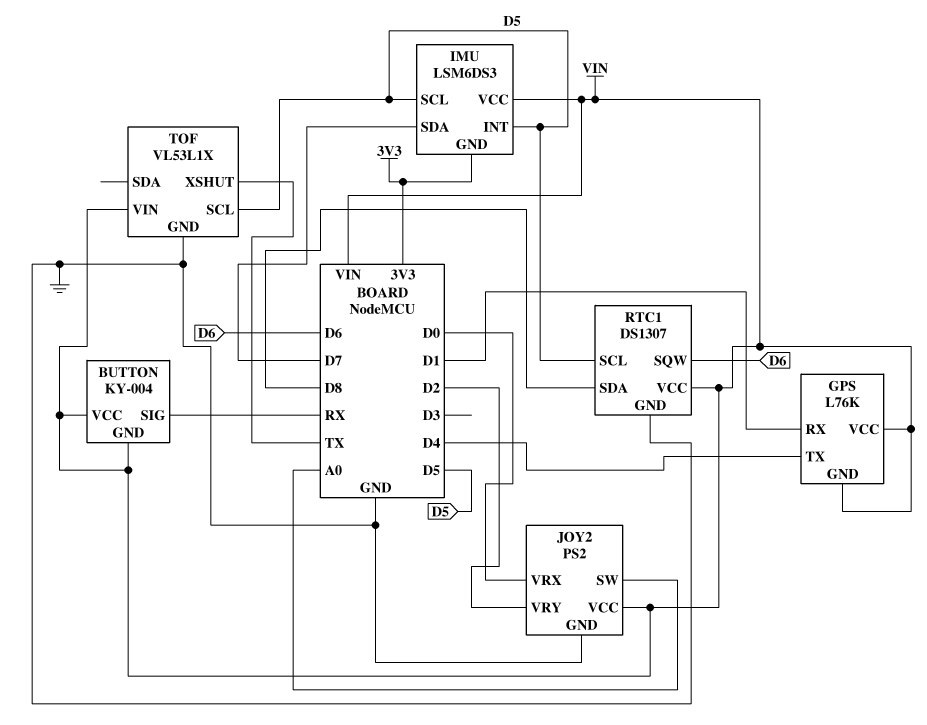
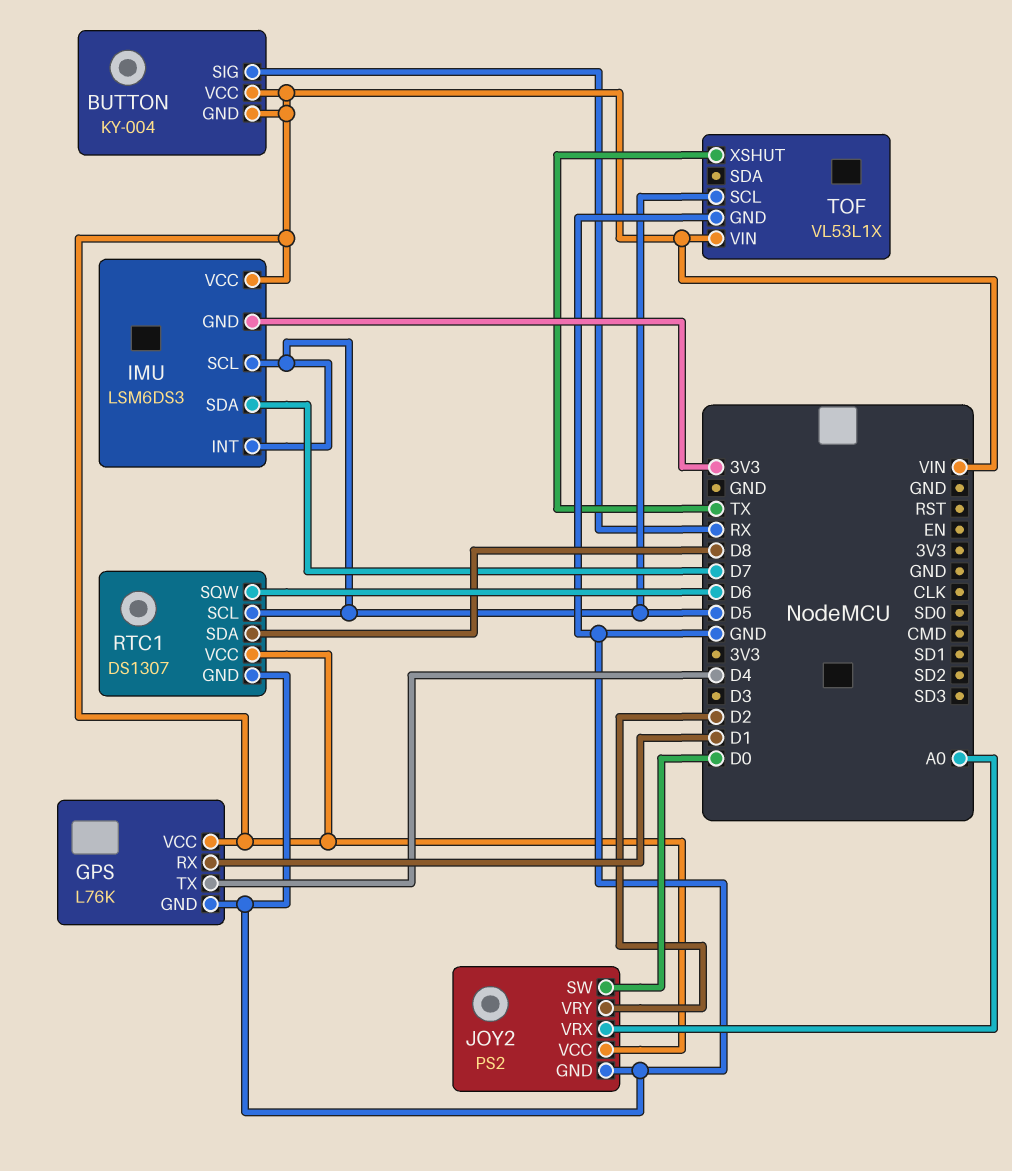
GPS pin GND: VIN -> GND
JOY2 pin SW: A0 -> D0
JOY2 pin VRX: D0 -> A0

